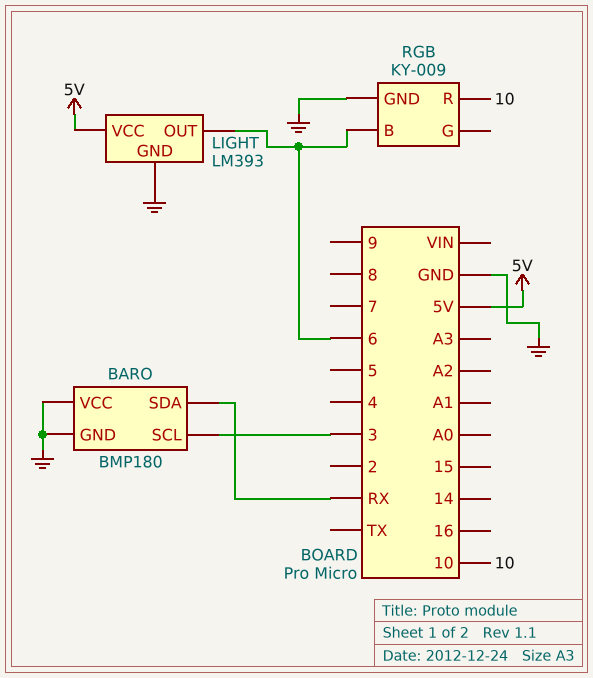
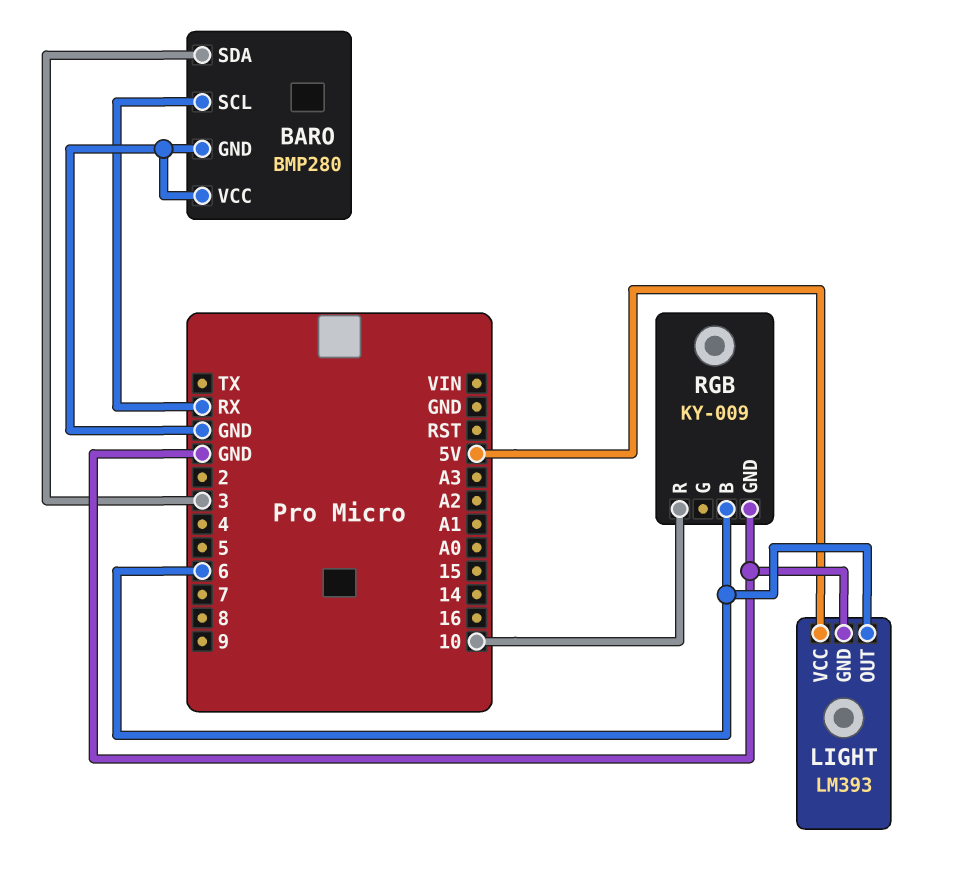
BARO: BMP180 -> BMP280
BARO pin SCL: 3 -> RX
BARO pin SDA: RX -> 3

